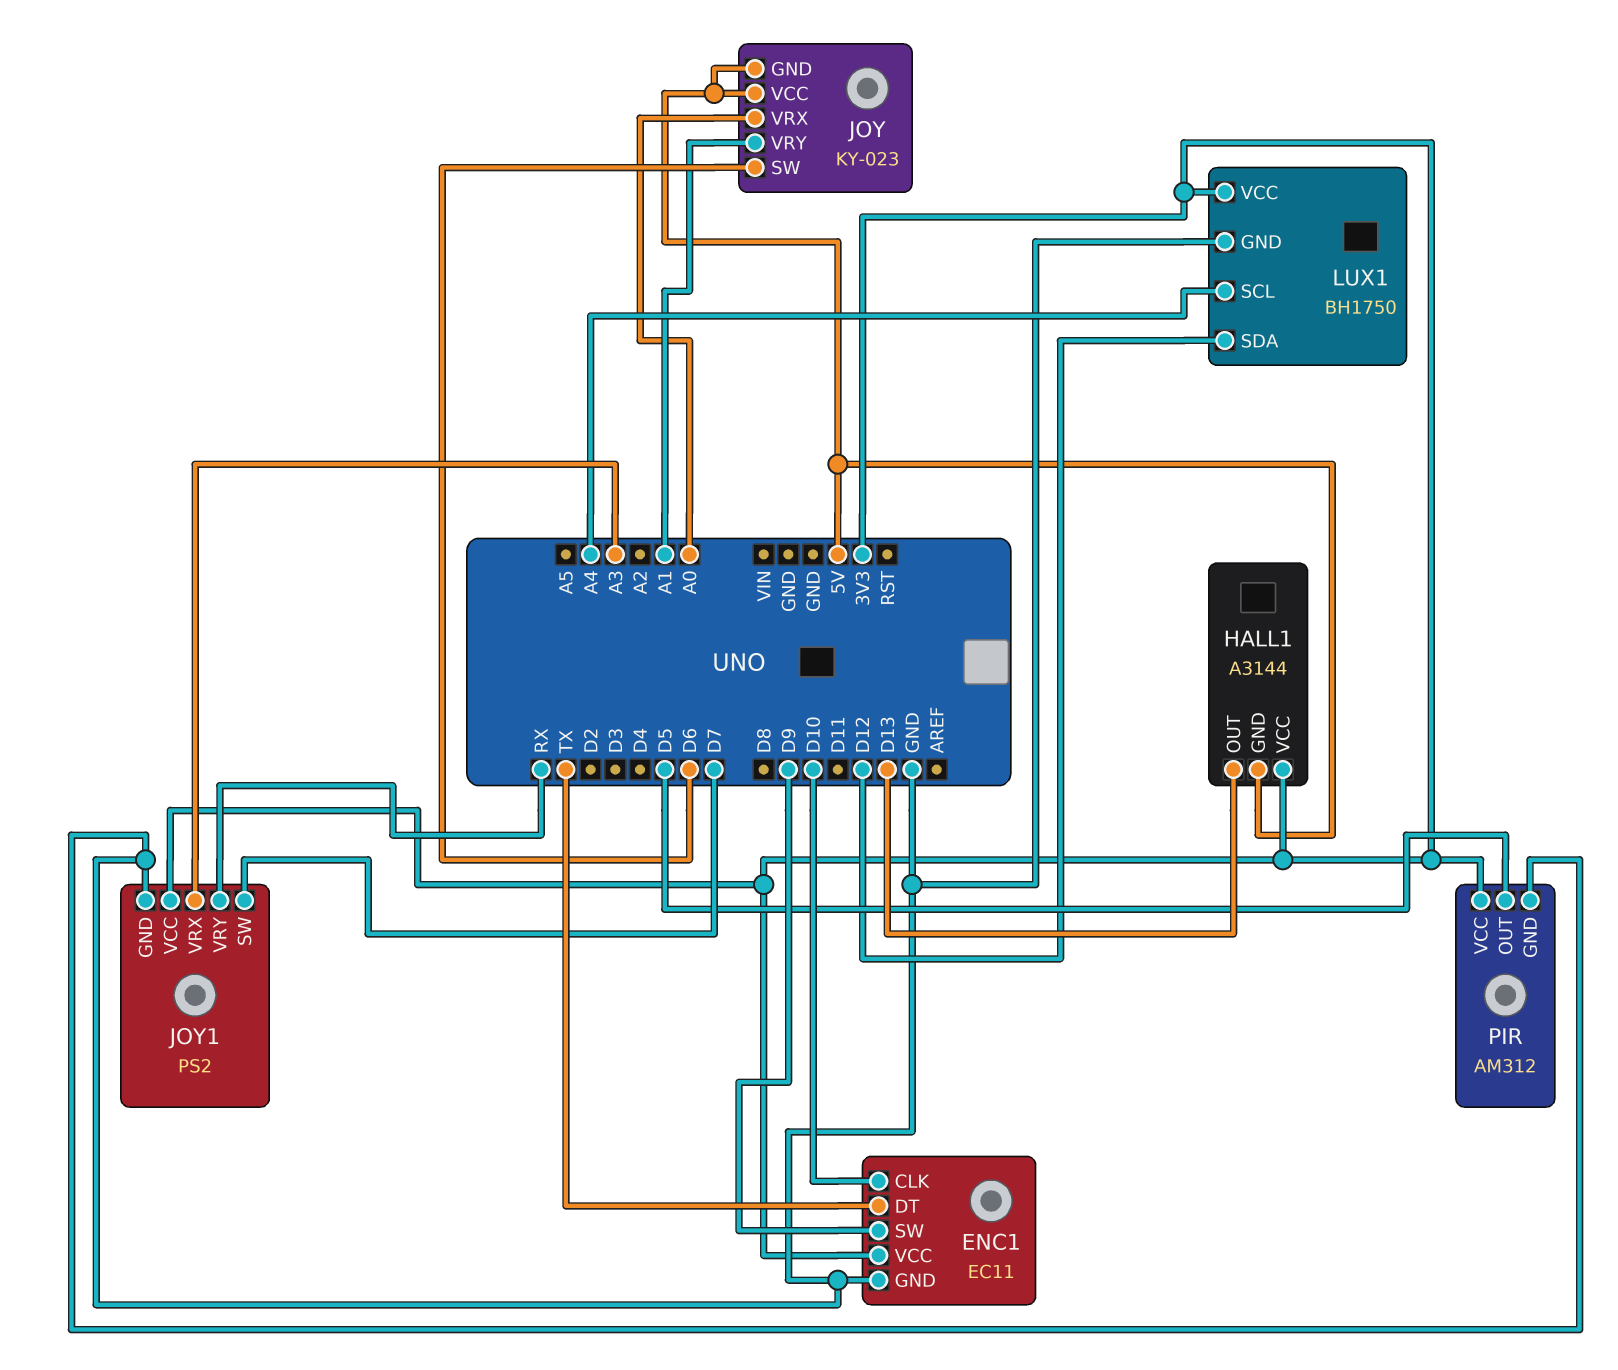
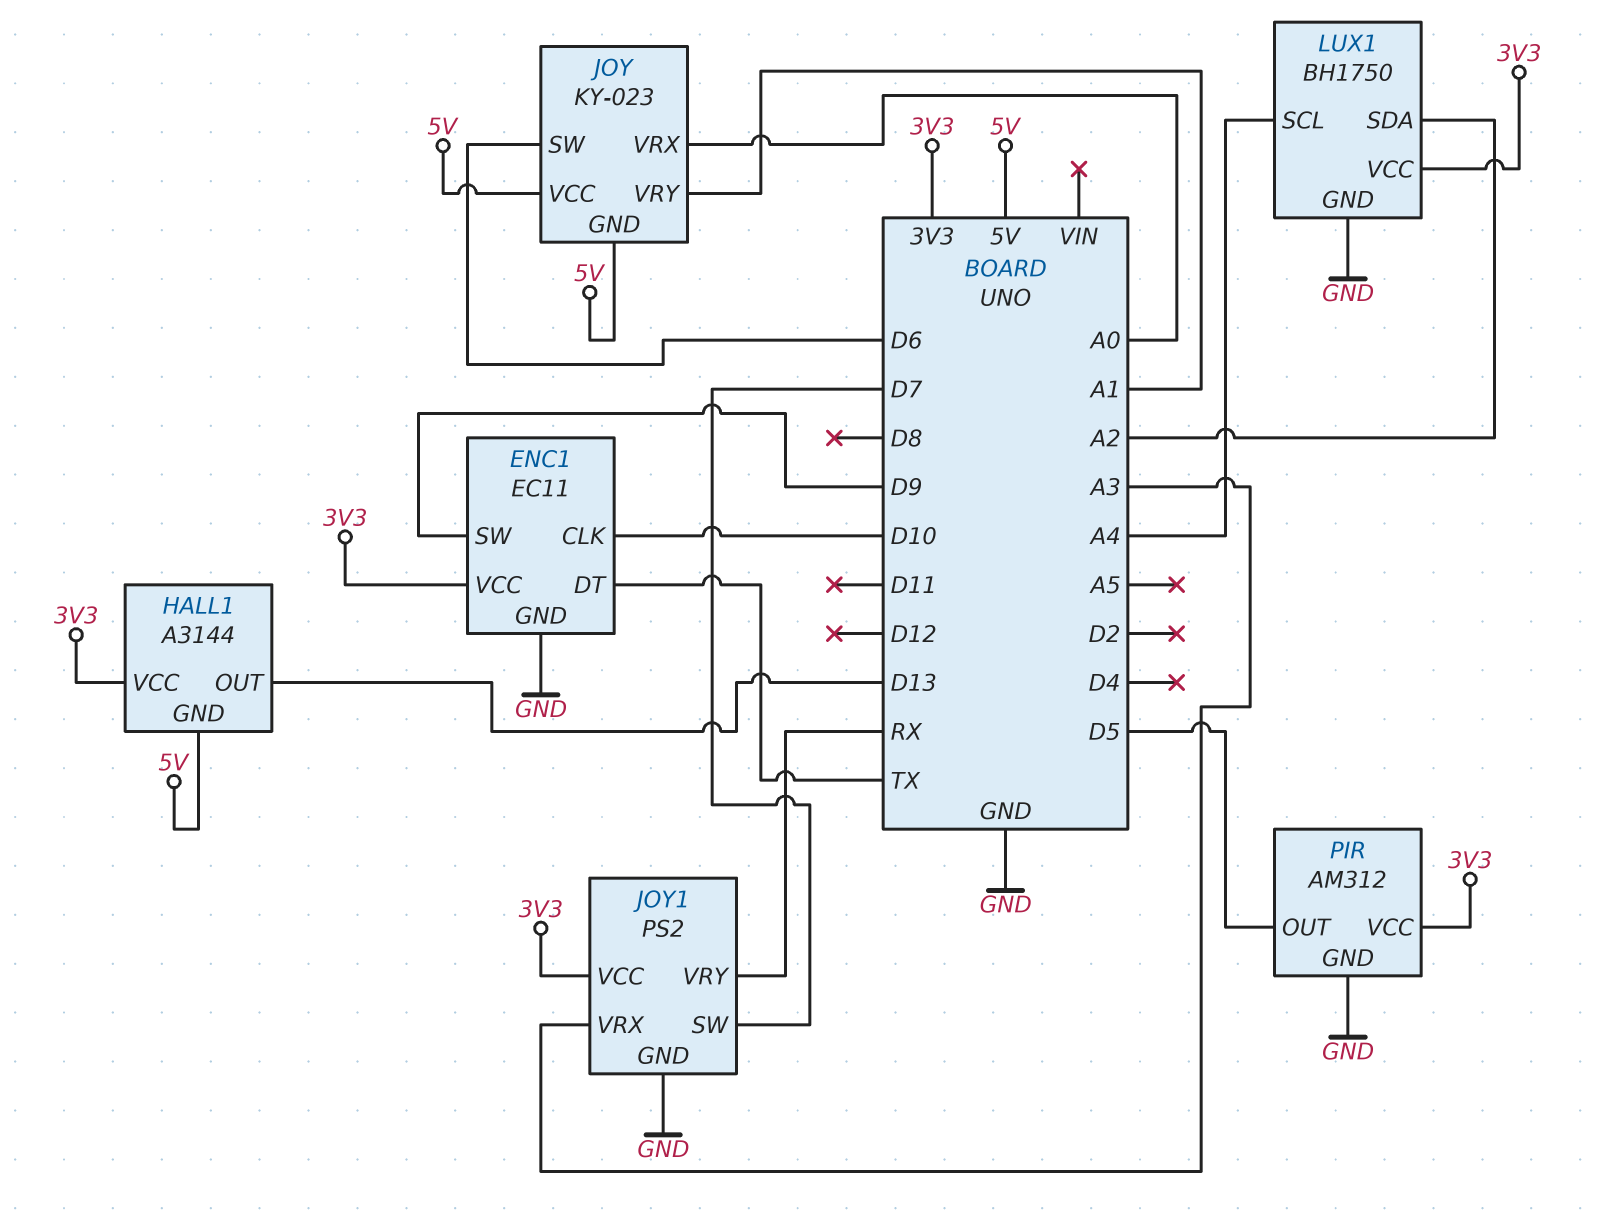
LUX1 pin SDA: D12 -> A2

